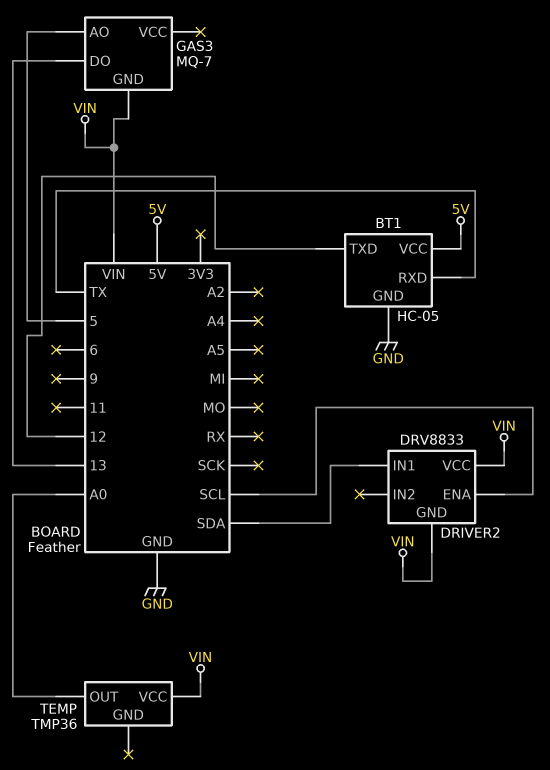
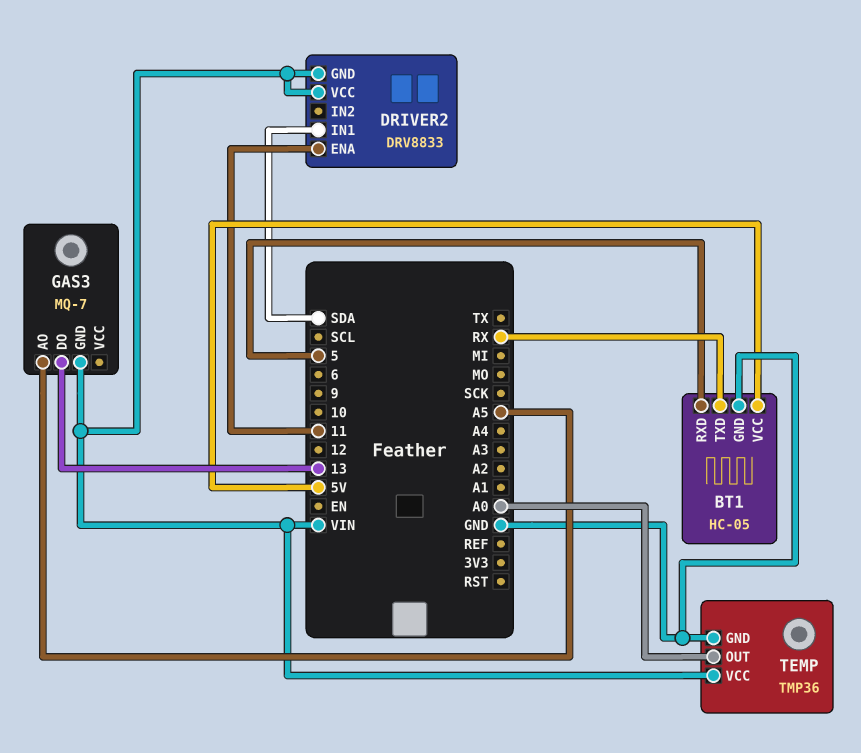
BT1 pin RXD: TX -> 5
BT1 pin TXD: 12 -> RX
DRIVER2 pin ENA: SCL -> 11
GAS3 pin AO: 5 -> A5
TEMP pin GND: none -> GND

